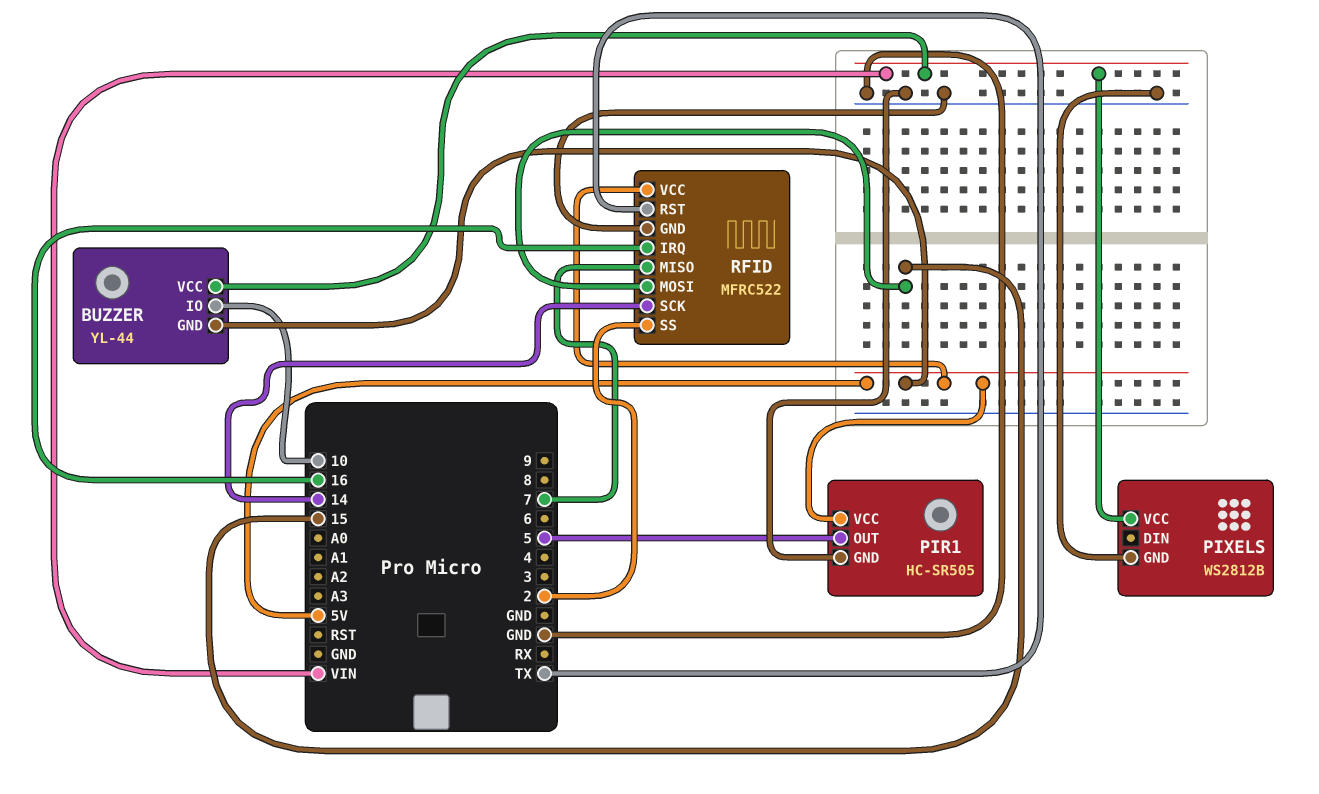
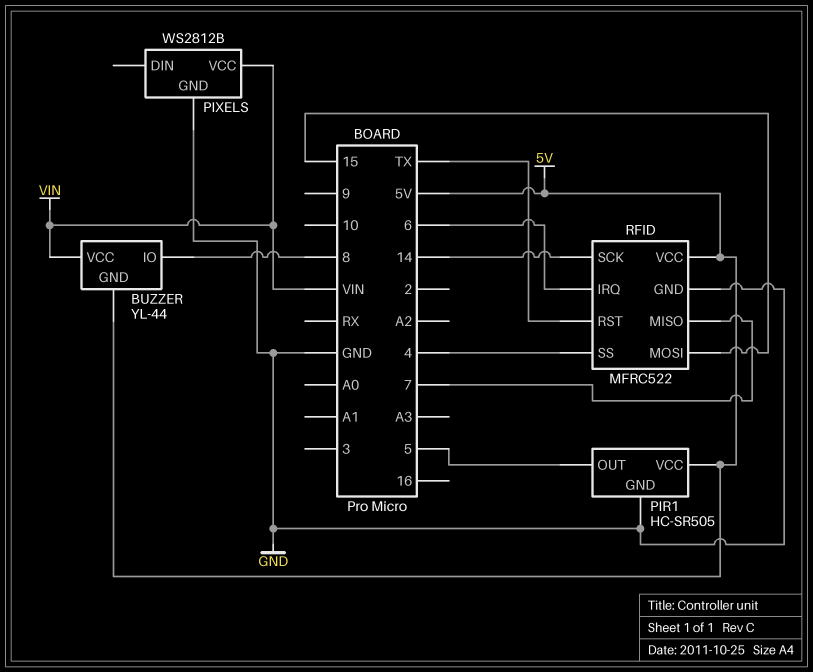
BUZZER pin IO: 10 -> 8
RFID pin IRQ: 16 -> 6
RFID pin SS: 2 -> 4

